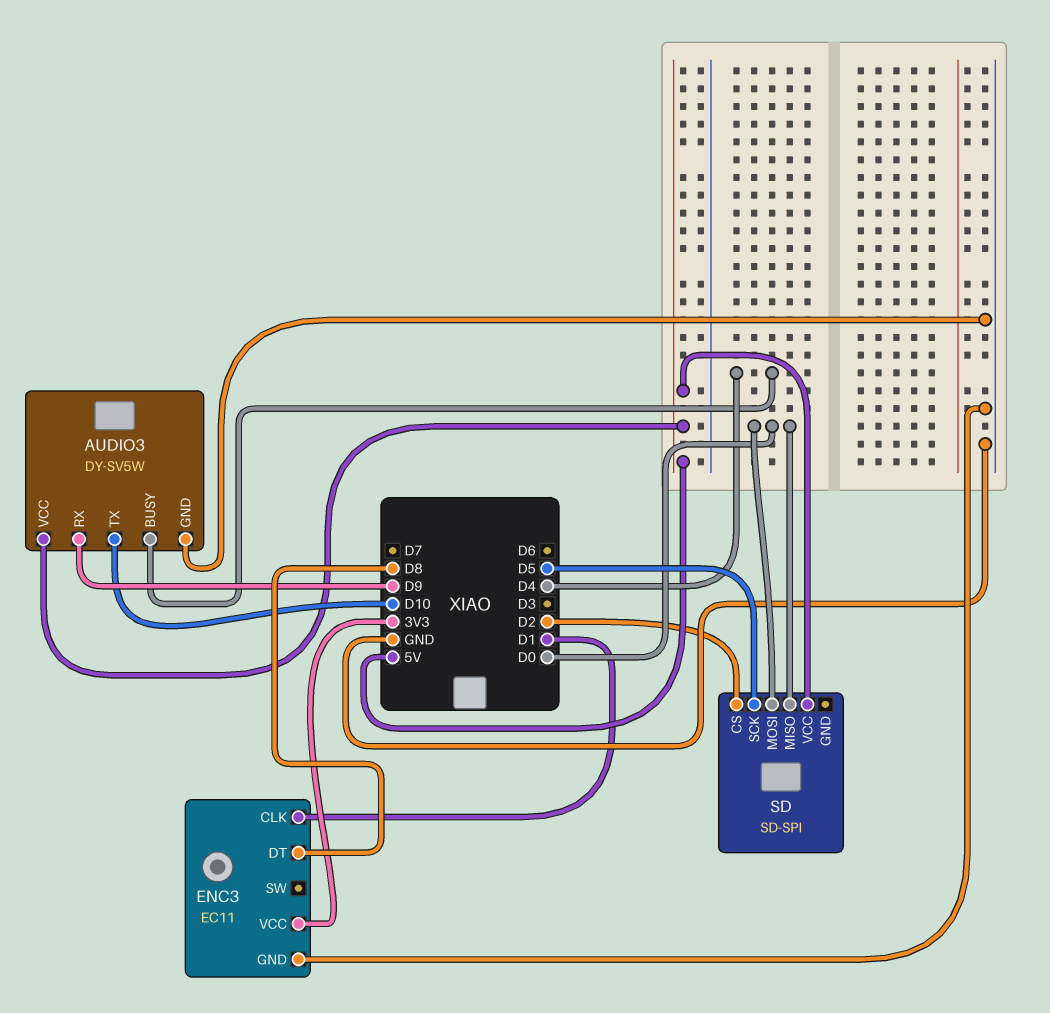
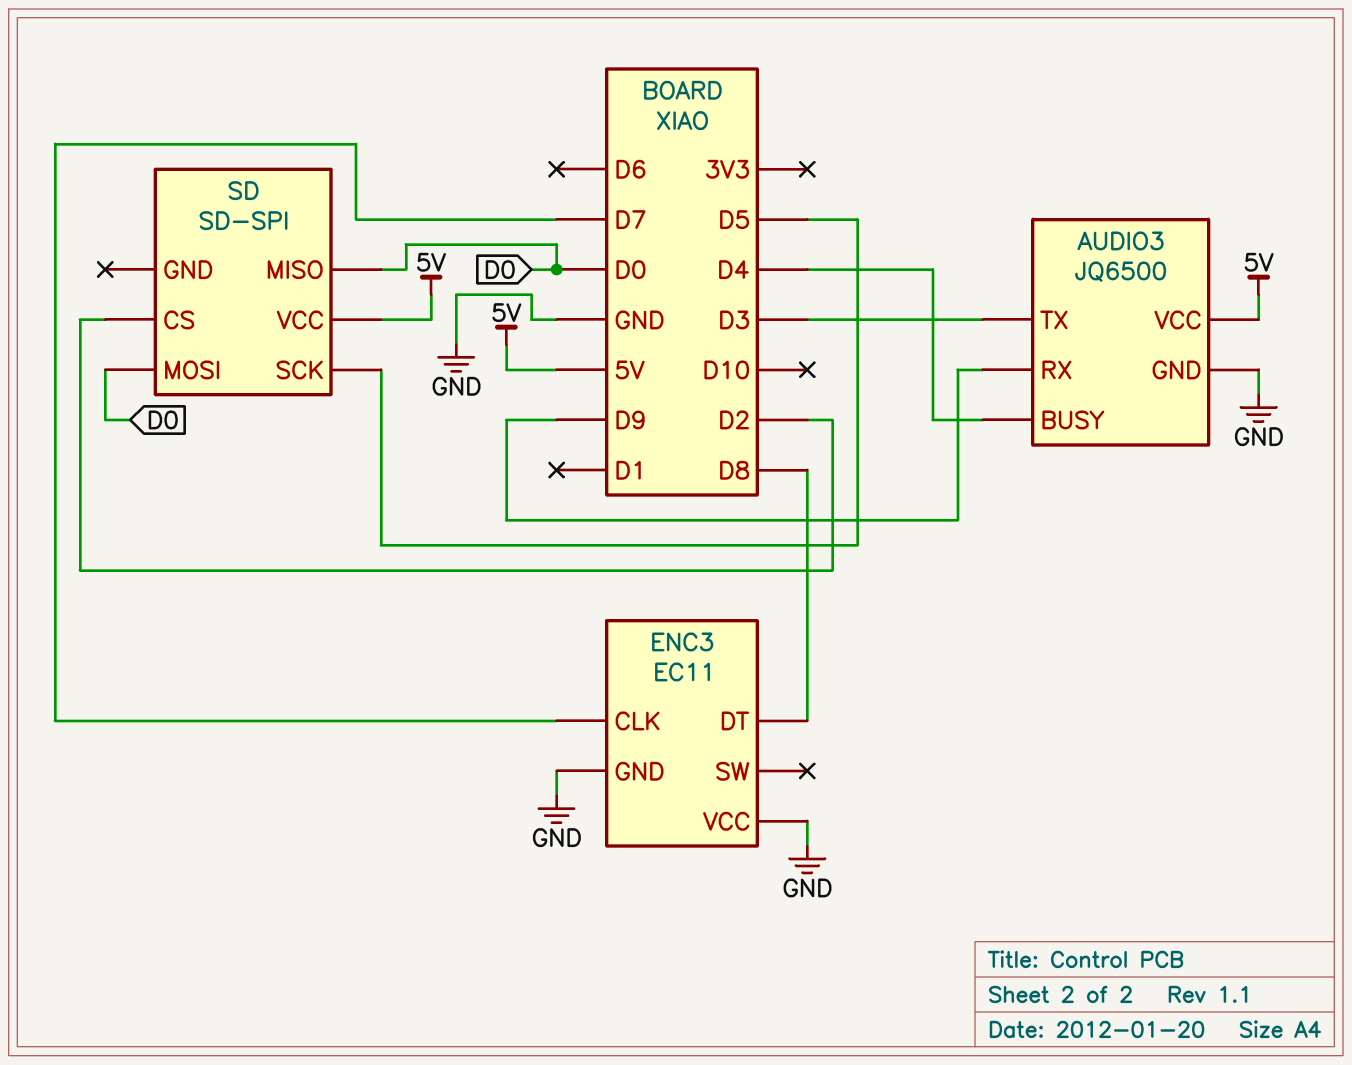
AUDIO3: DY-SV5W -> JQ6500
AUDIO3 pin TX: D10 -> D3
ENC3 pin CLK: D1 -> D7
ENC3 pin VCC: 3V3 -> GND

